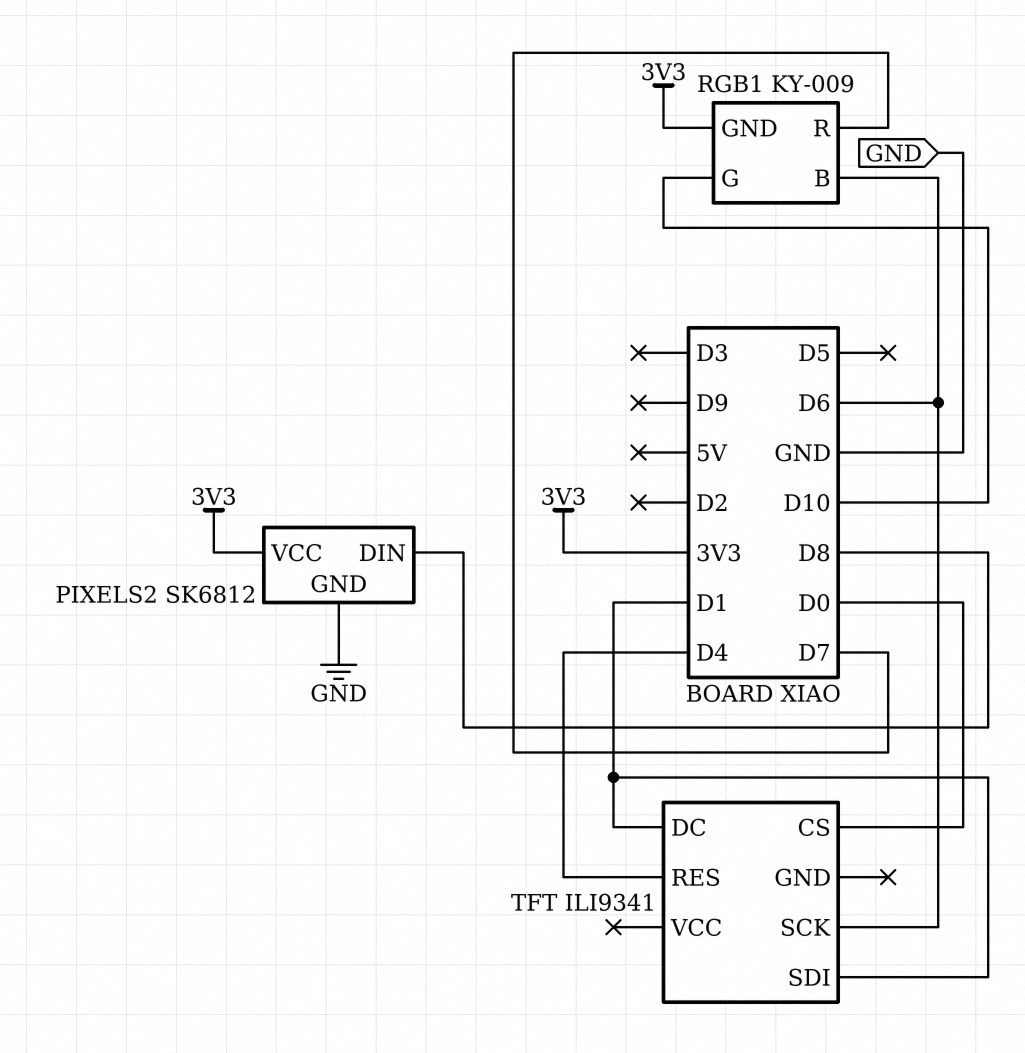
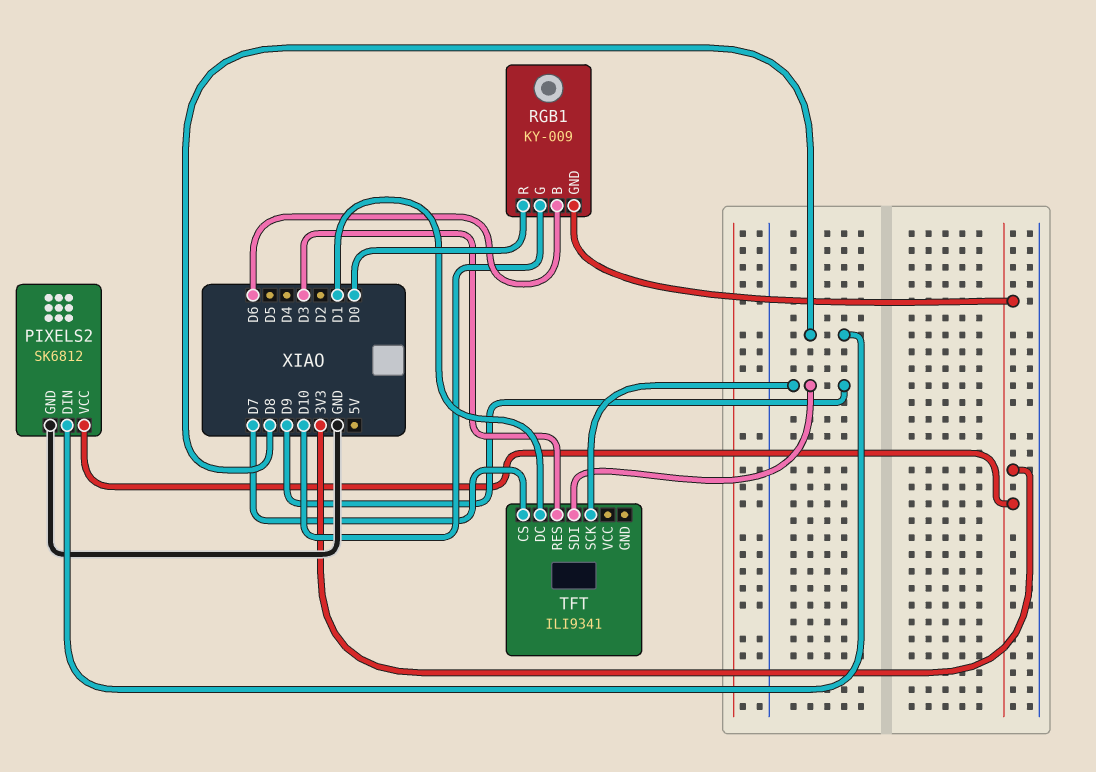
RGB1 pin R: D7 -> D0
TFT pin CS: D0 -> D7
TFT pin RES: D4 -> D3
TFT pin SCK: D6 -> D9
TFT pin SDI: D1 -> D9

